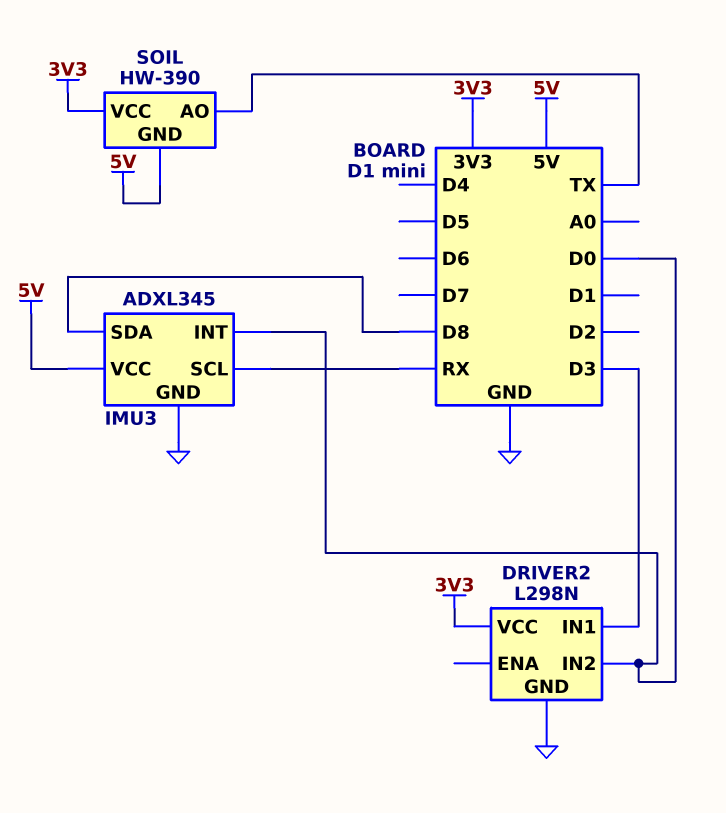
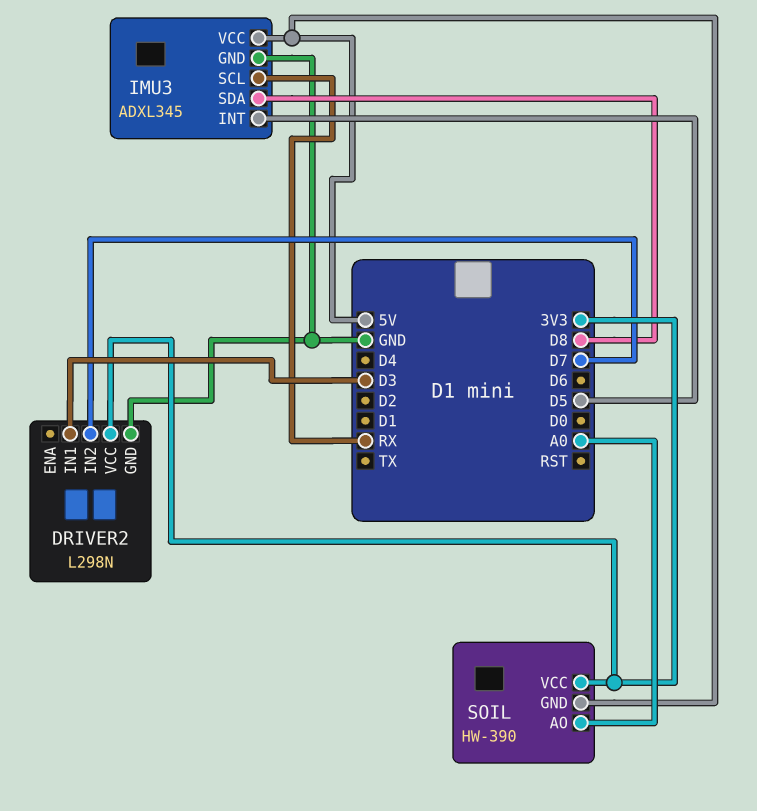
DRIVER2 pin IN2: D0 -> D7
IMU3 pin INT: D0 -> D5
SOIL pin AO: TX -> A0

